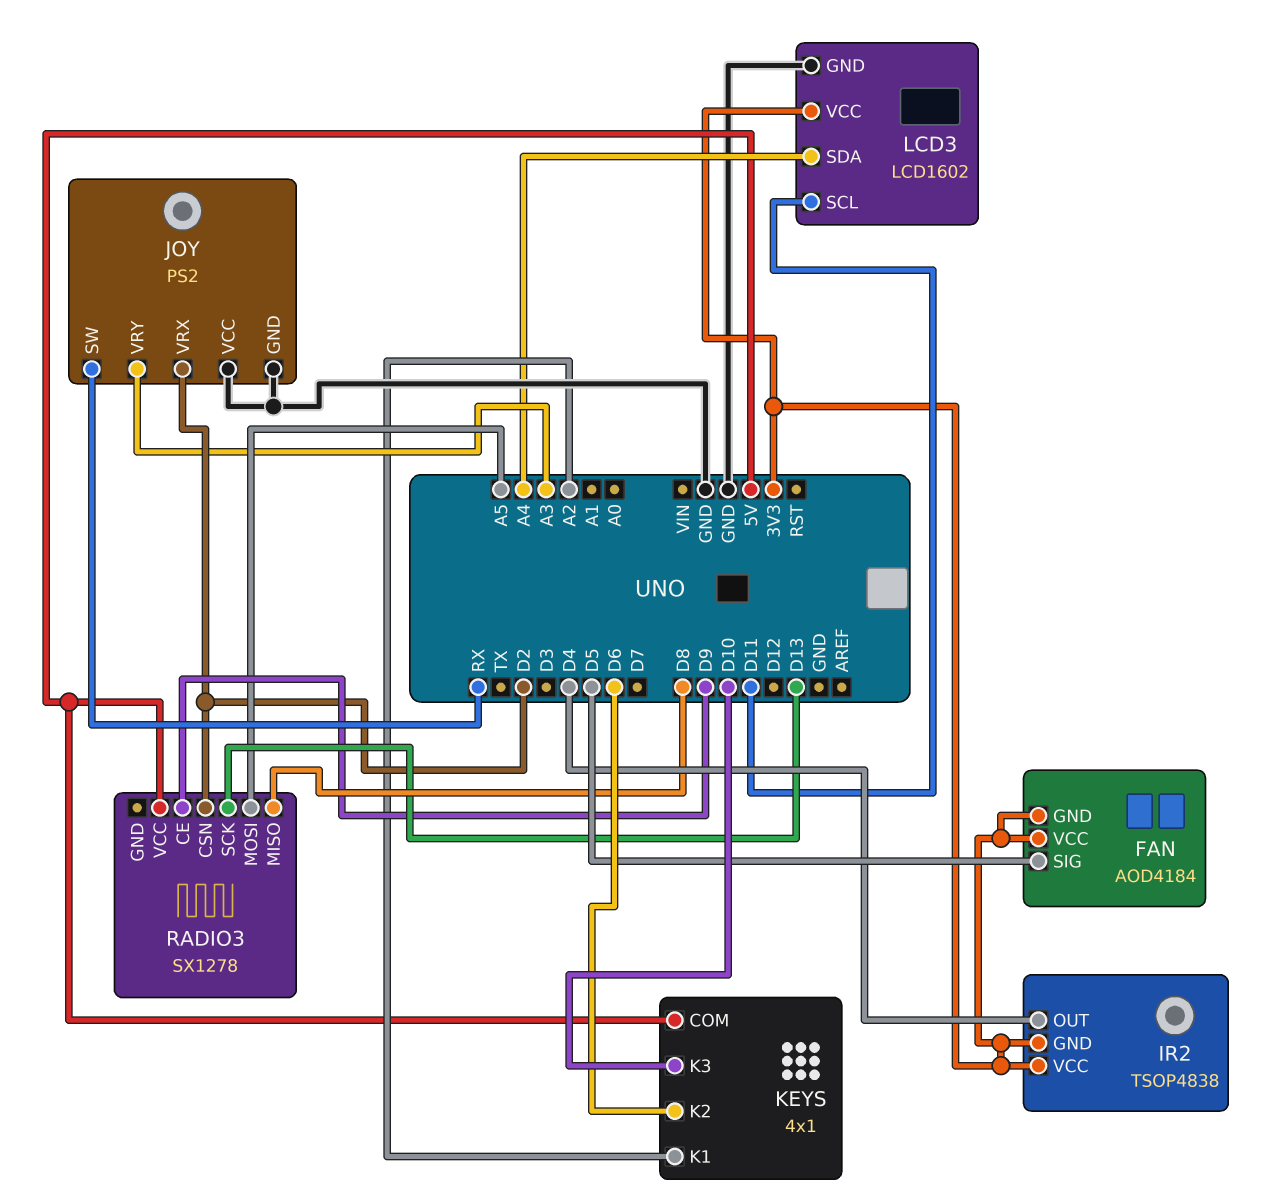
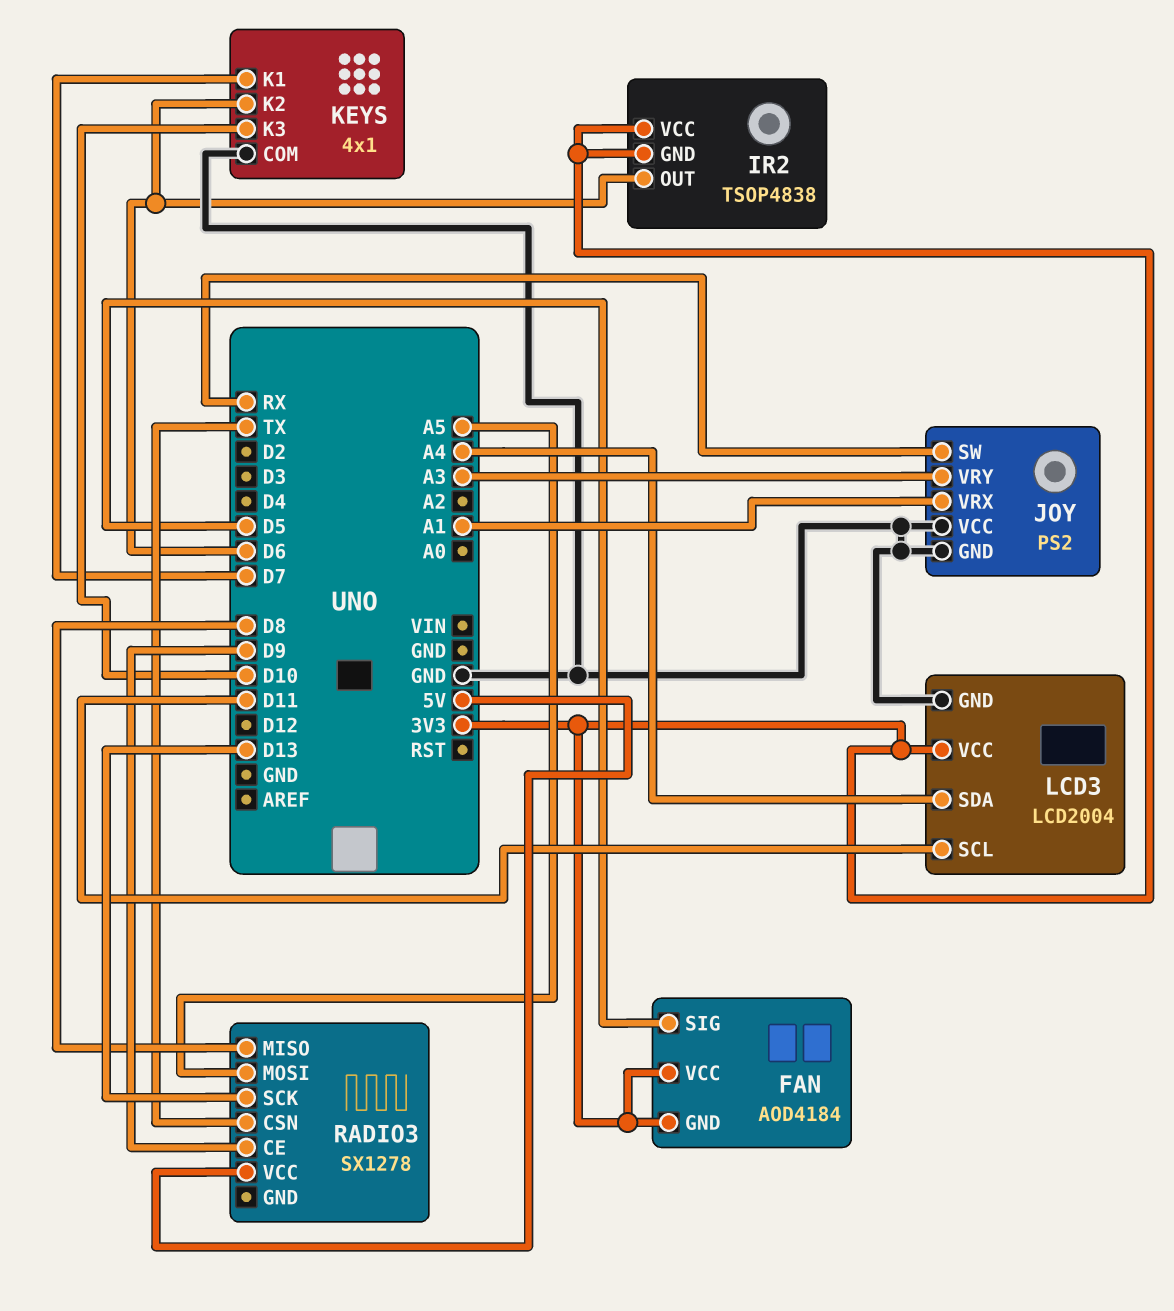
IR2 pin OUT: D4 -> D6
JOY pin VRX: D2 -> A1
KEYS pin COM: 5V -> GND
KEYS pin K1: A2 -> D7
LCD3: LCD1602 -> LCD2004
RADIO3 pin CSN: D2 -> TX

